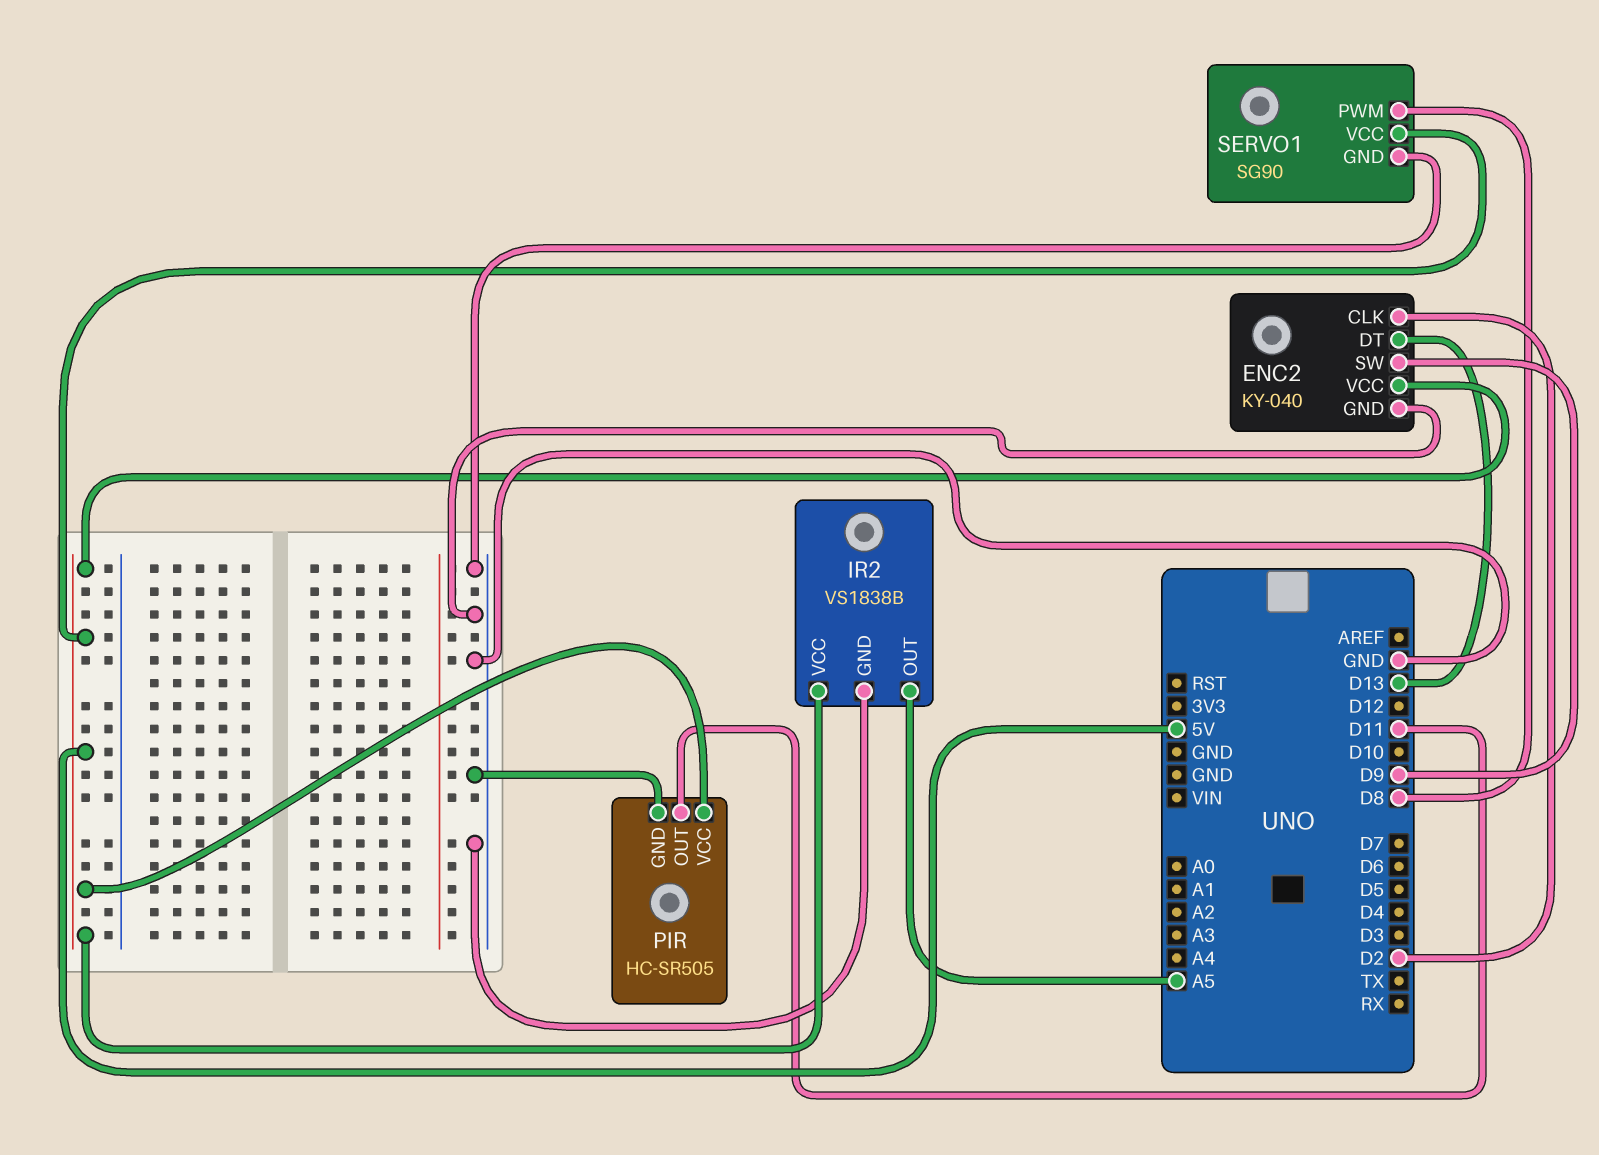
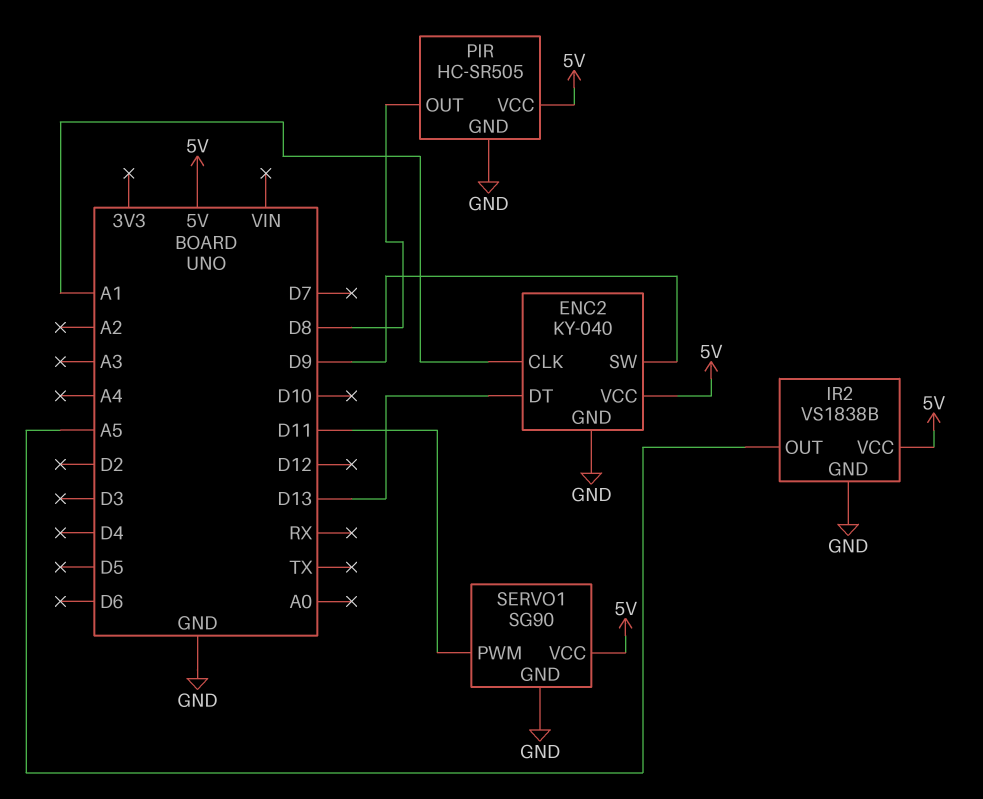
ENC2 pin CLK: D2 -> A1
PIR pin OUT: D11 -> D8
SERVO1 pin PWM: D8 -> D11

